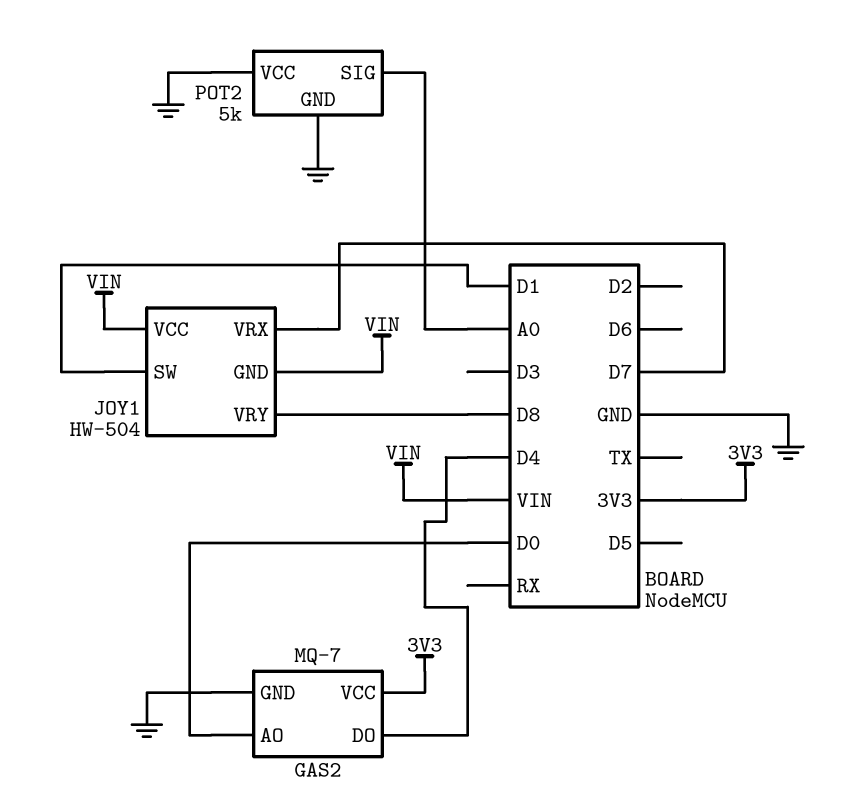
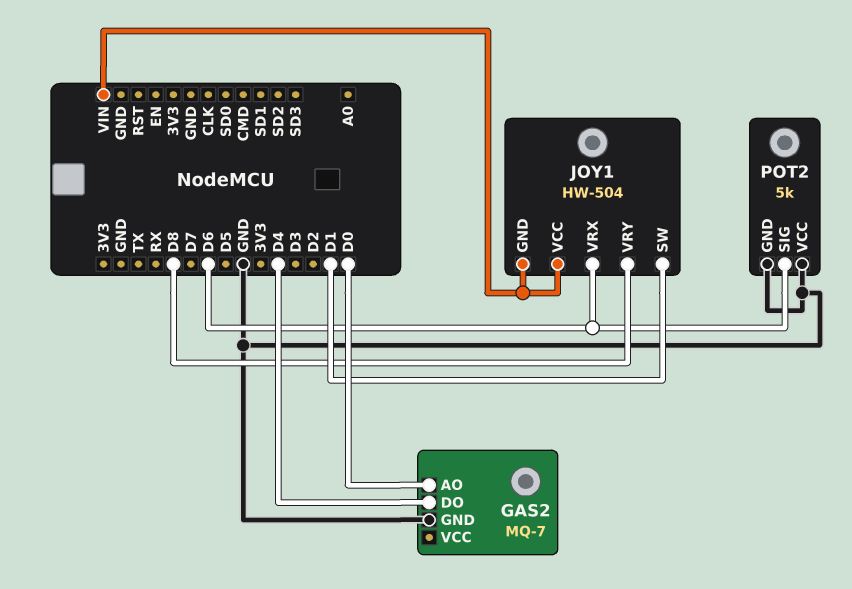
GAS2 pin VCC: 3V3 -> none
JOY1 pin VRX: D7 -> D6
POT2 pin SIG: A0 -> D6

